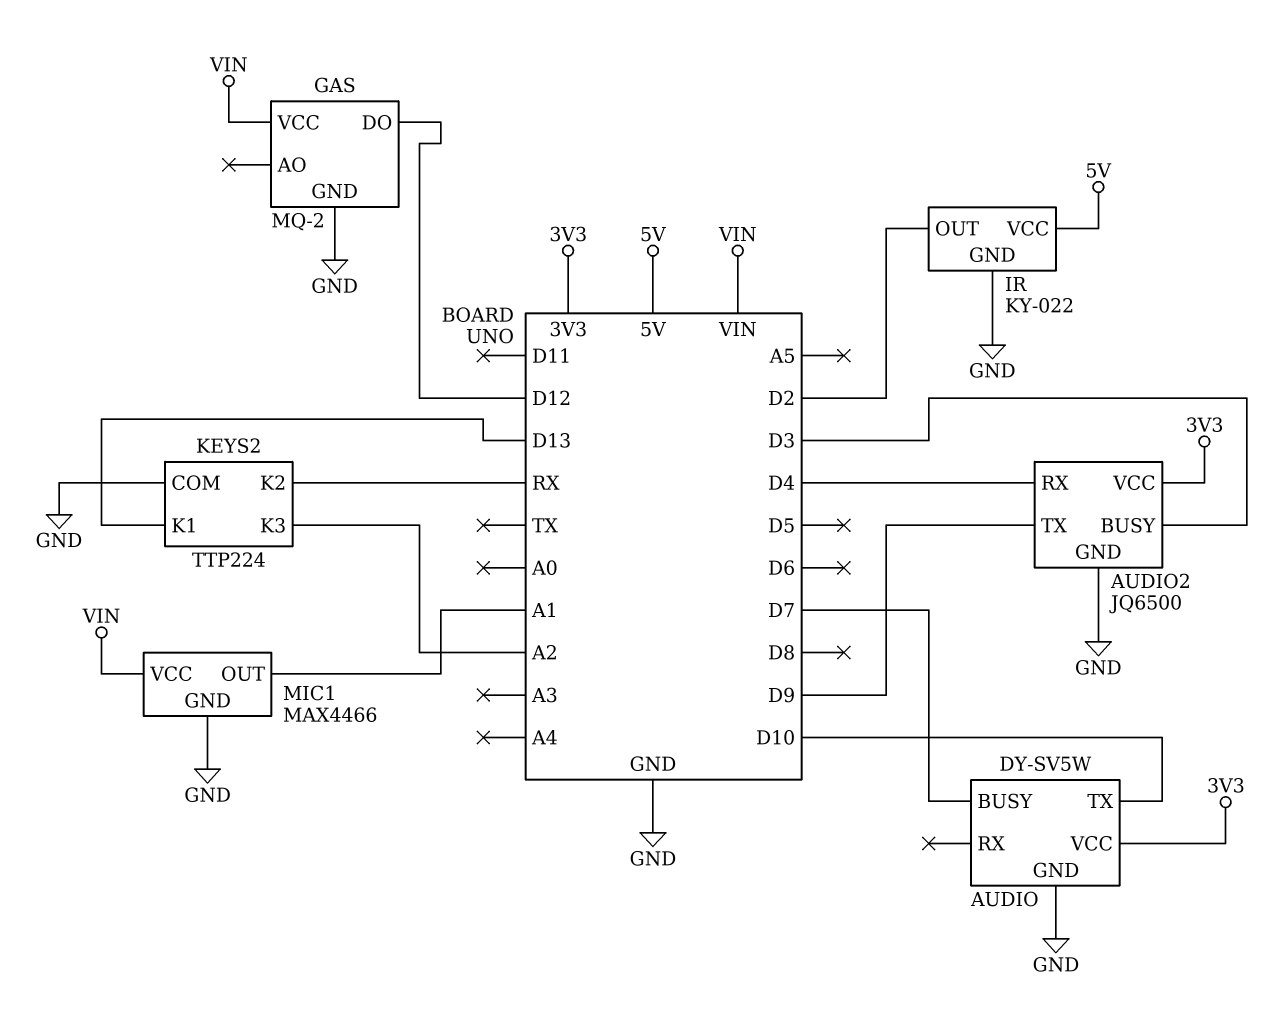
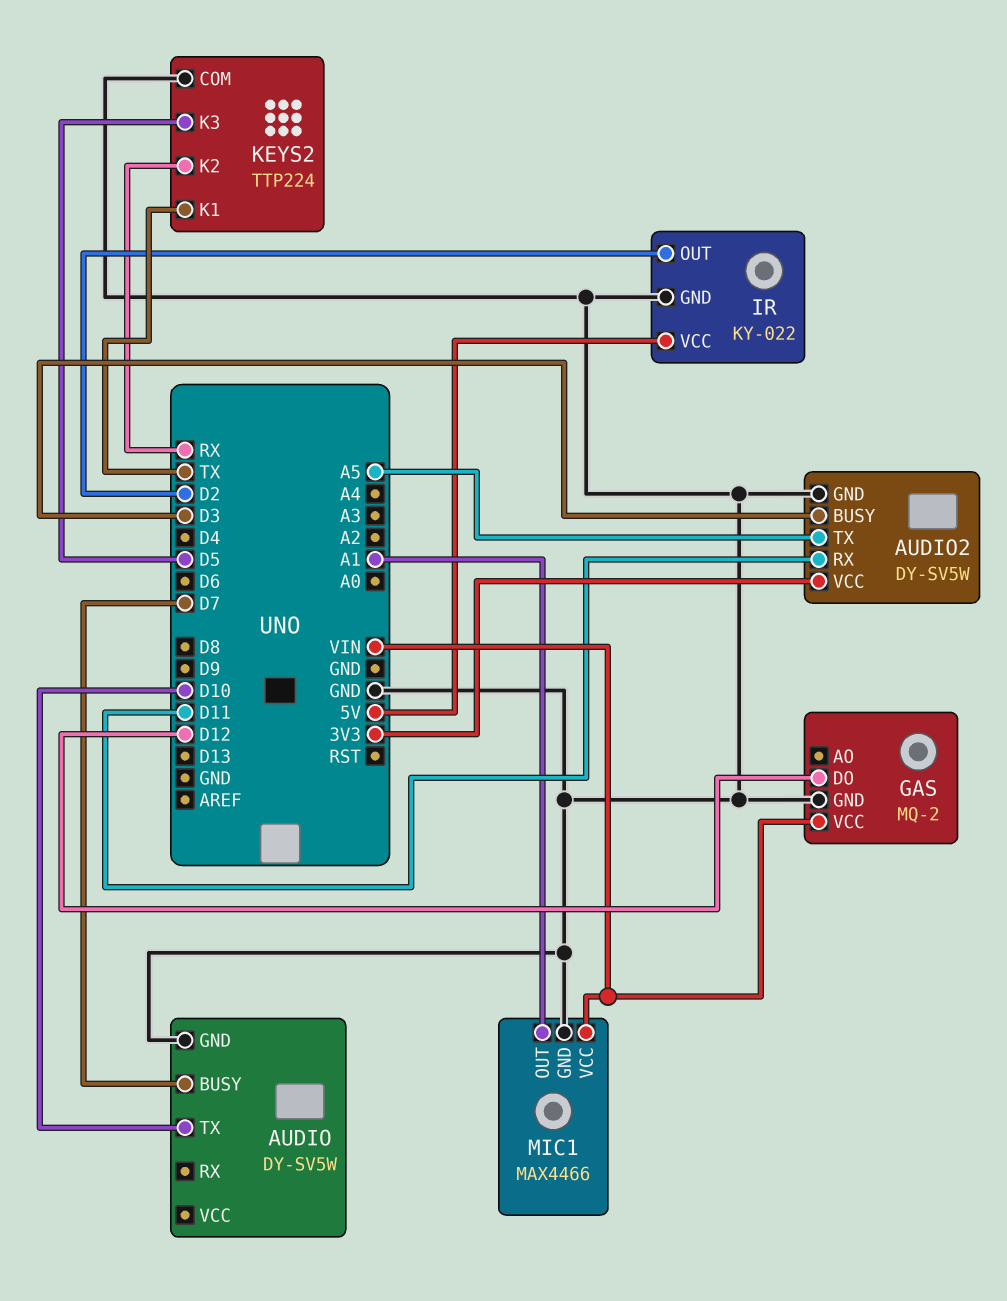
AUDIO pin VCC: 3V3 -> none
AUDIO2: JQ6500 -> DY-SV5W
AUDIO2 pin RX: D4 -> D11
AUDIO2 pin TX: D9 -> A5
KEYS2 pin K1: D13 -> TX
KEYS2 pin K3: A2 -> D5

